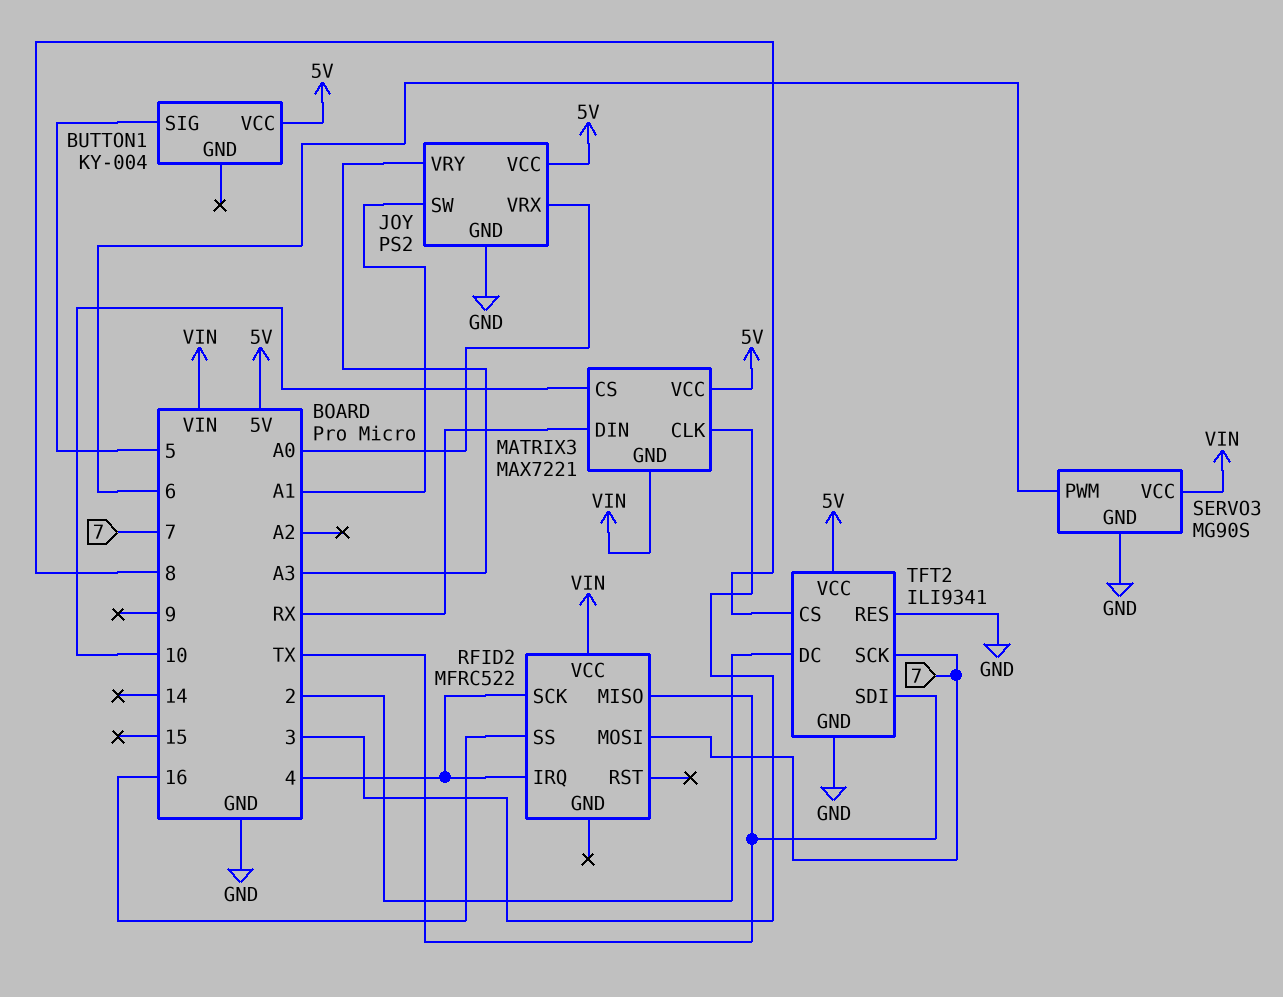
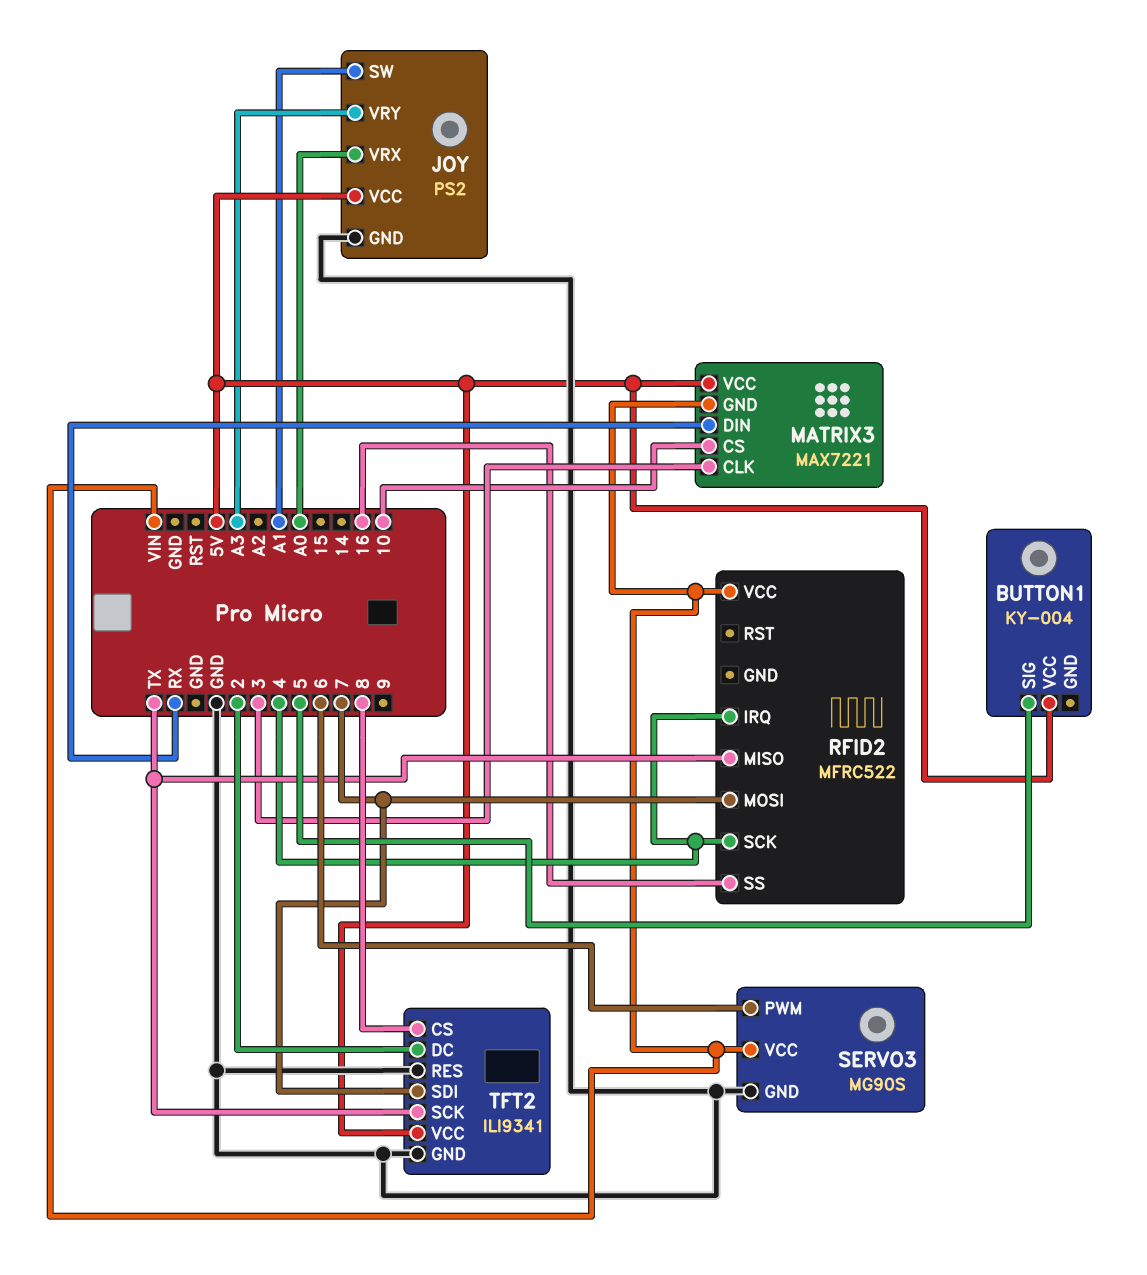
TFT2 pin SCK: 7 -> TX
TFT2 pin SDI: TX -> 7

